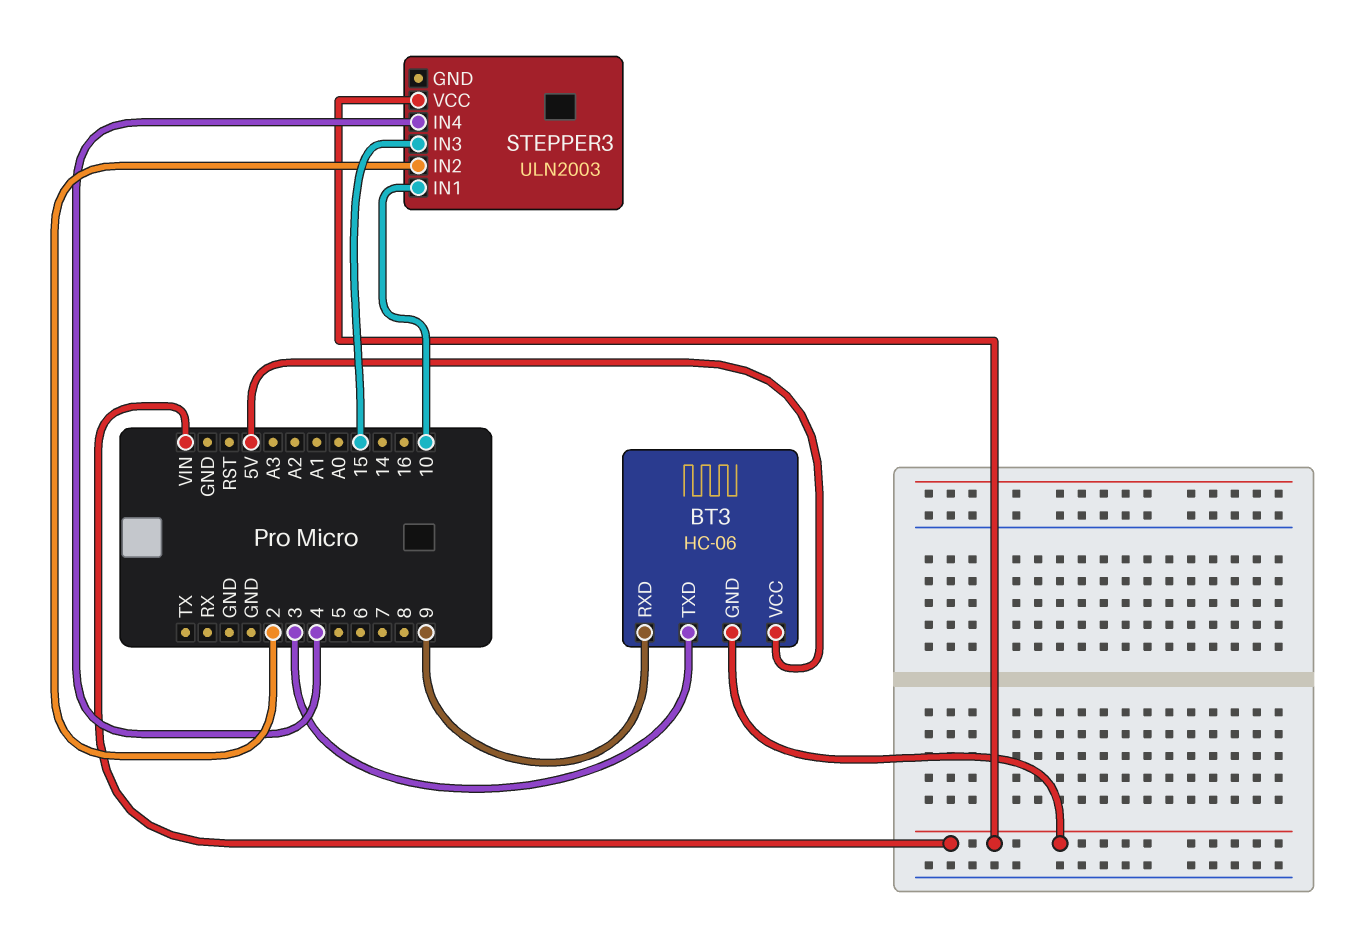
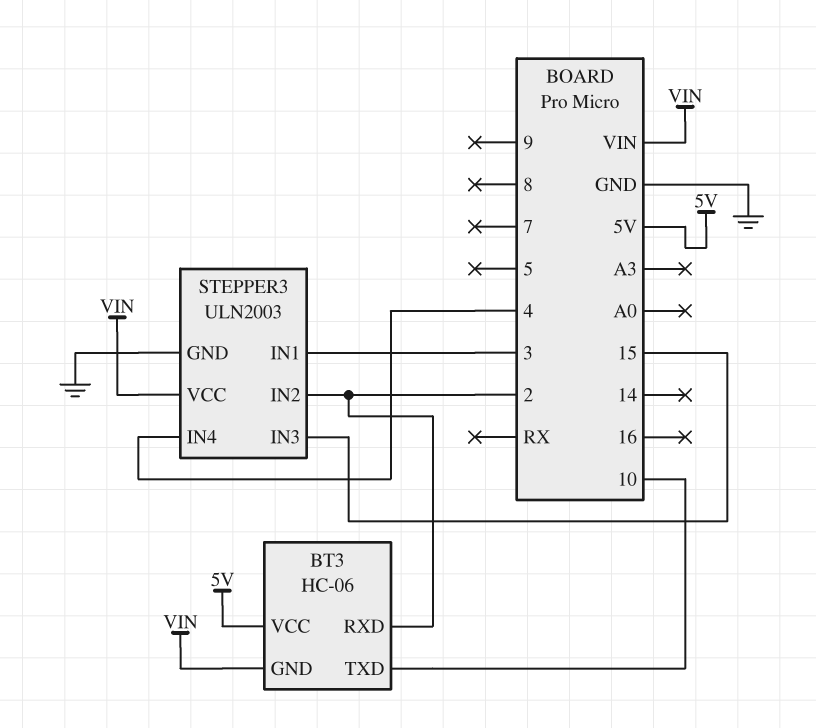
BT3 pin RXD: 9 -> 2
BT3 pin TXD: 3 -> 10
STEPPER3 pin GND: none -> GND
STEPPER3 pin IN1: 10 -> 3

